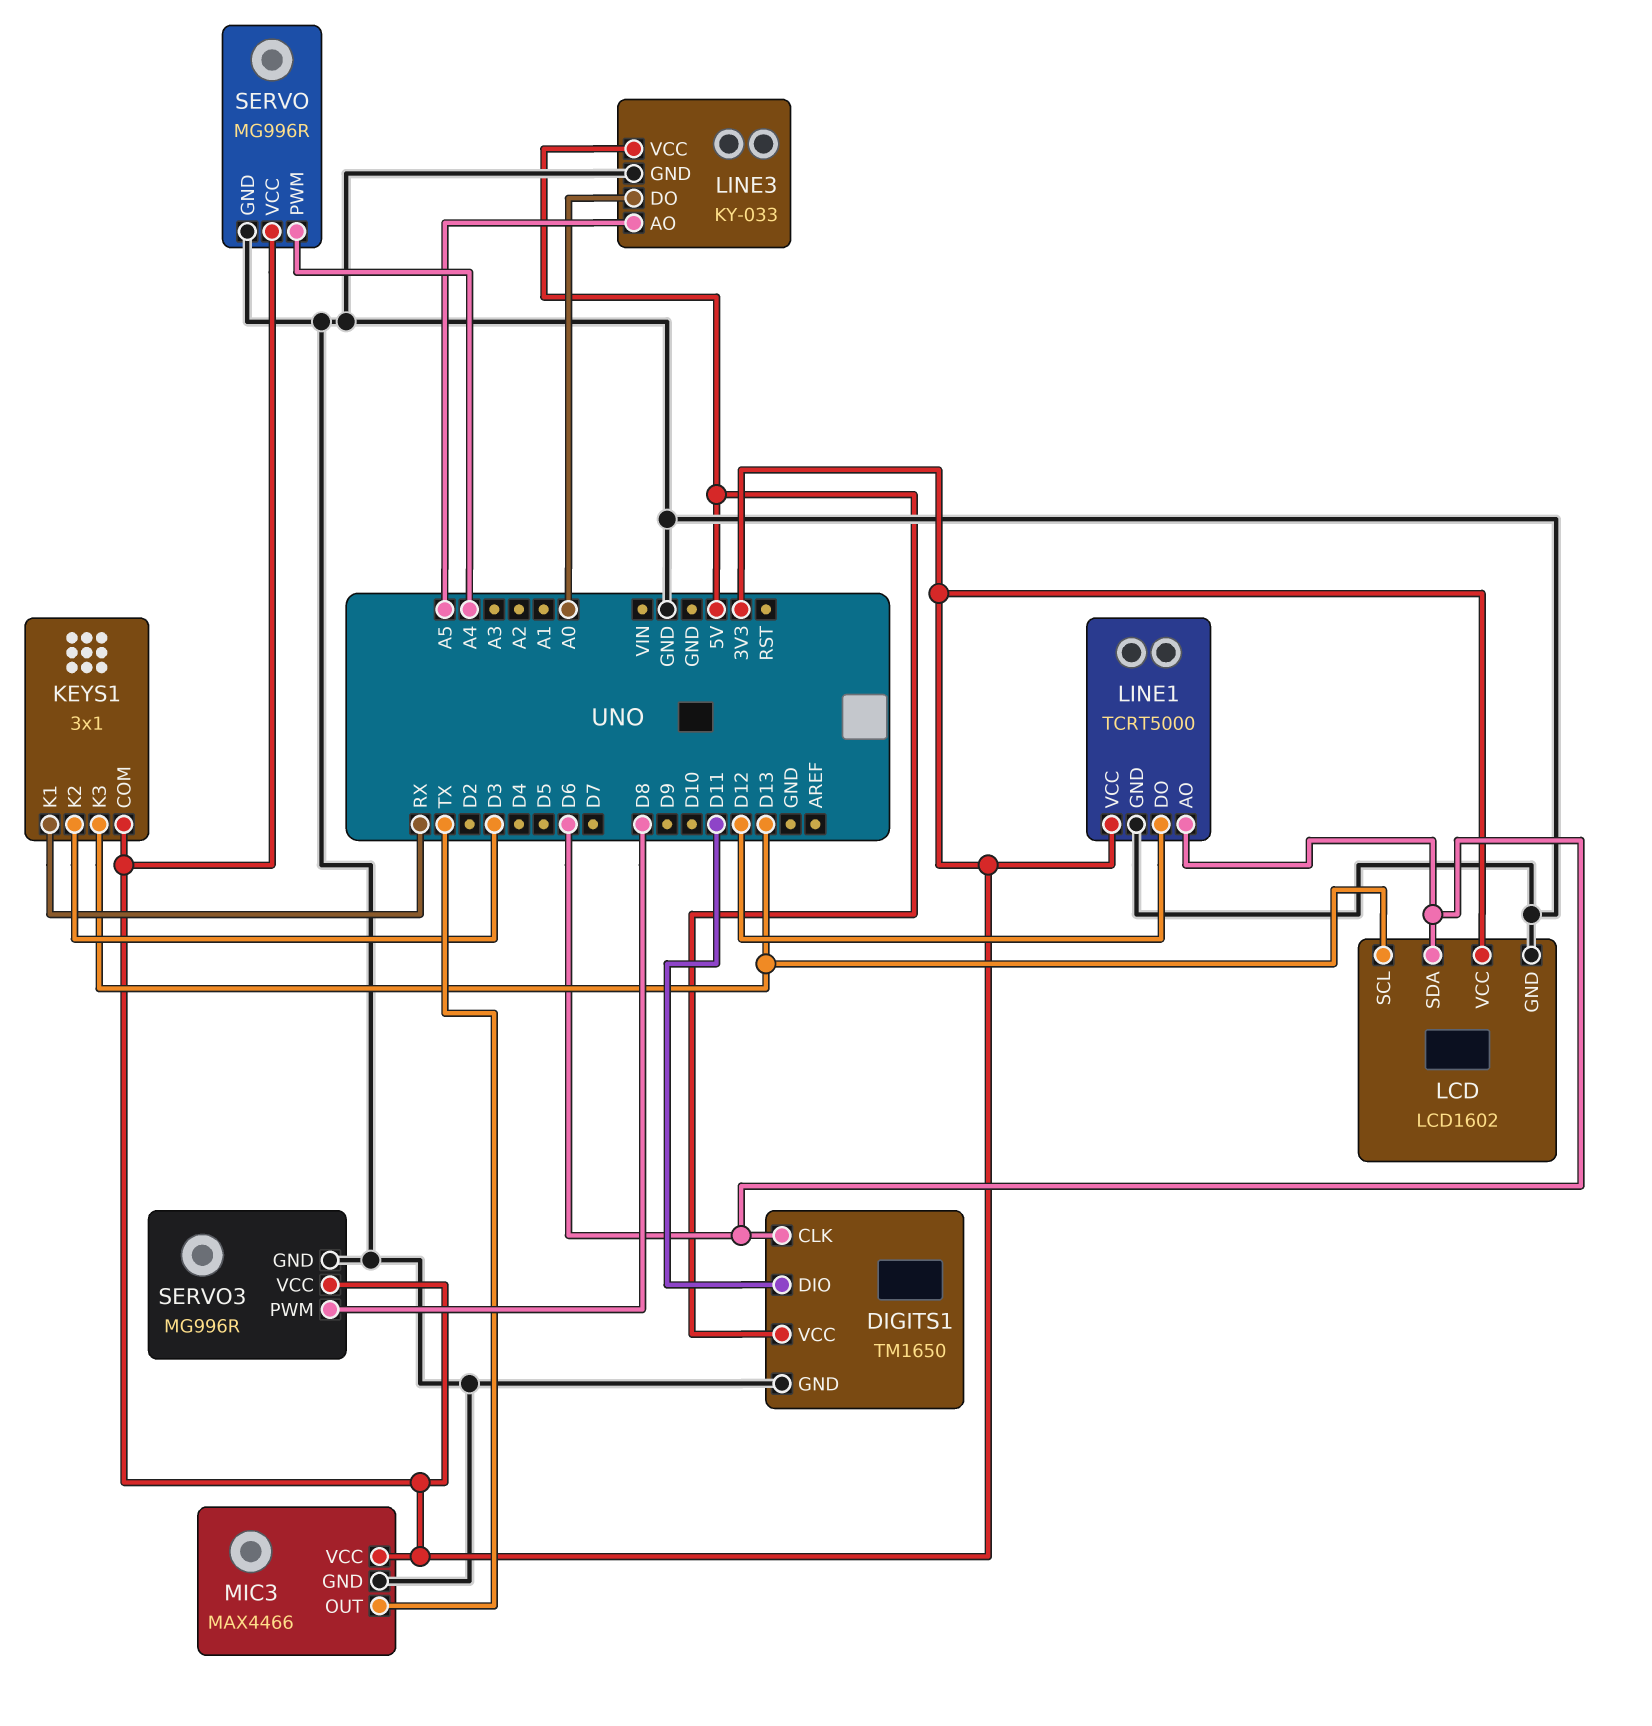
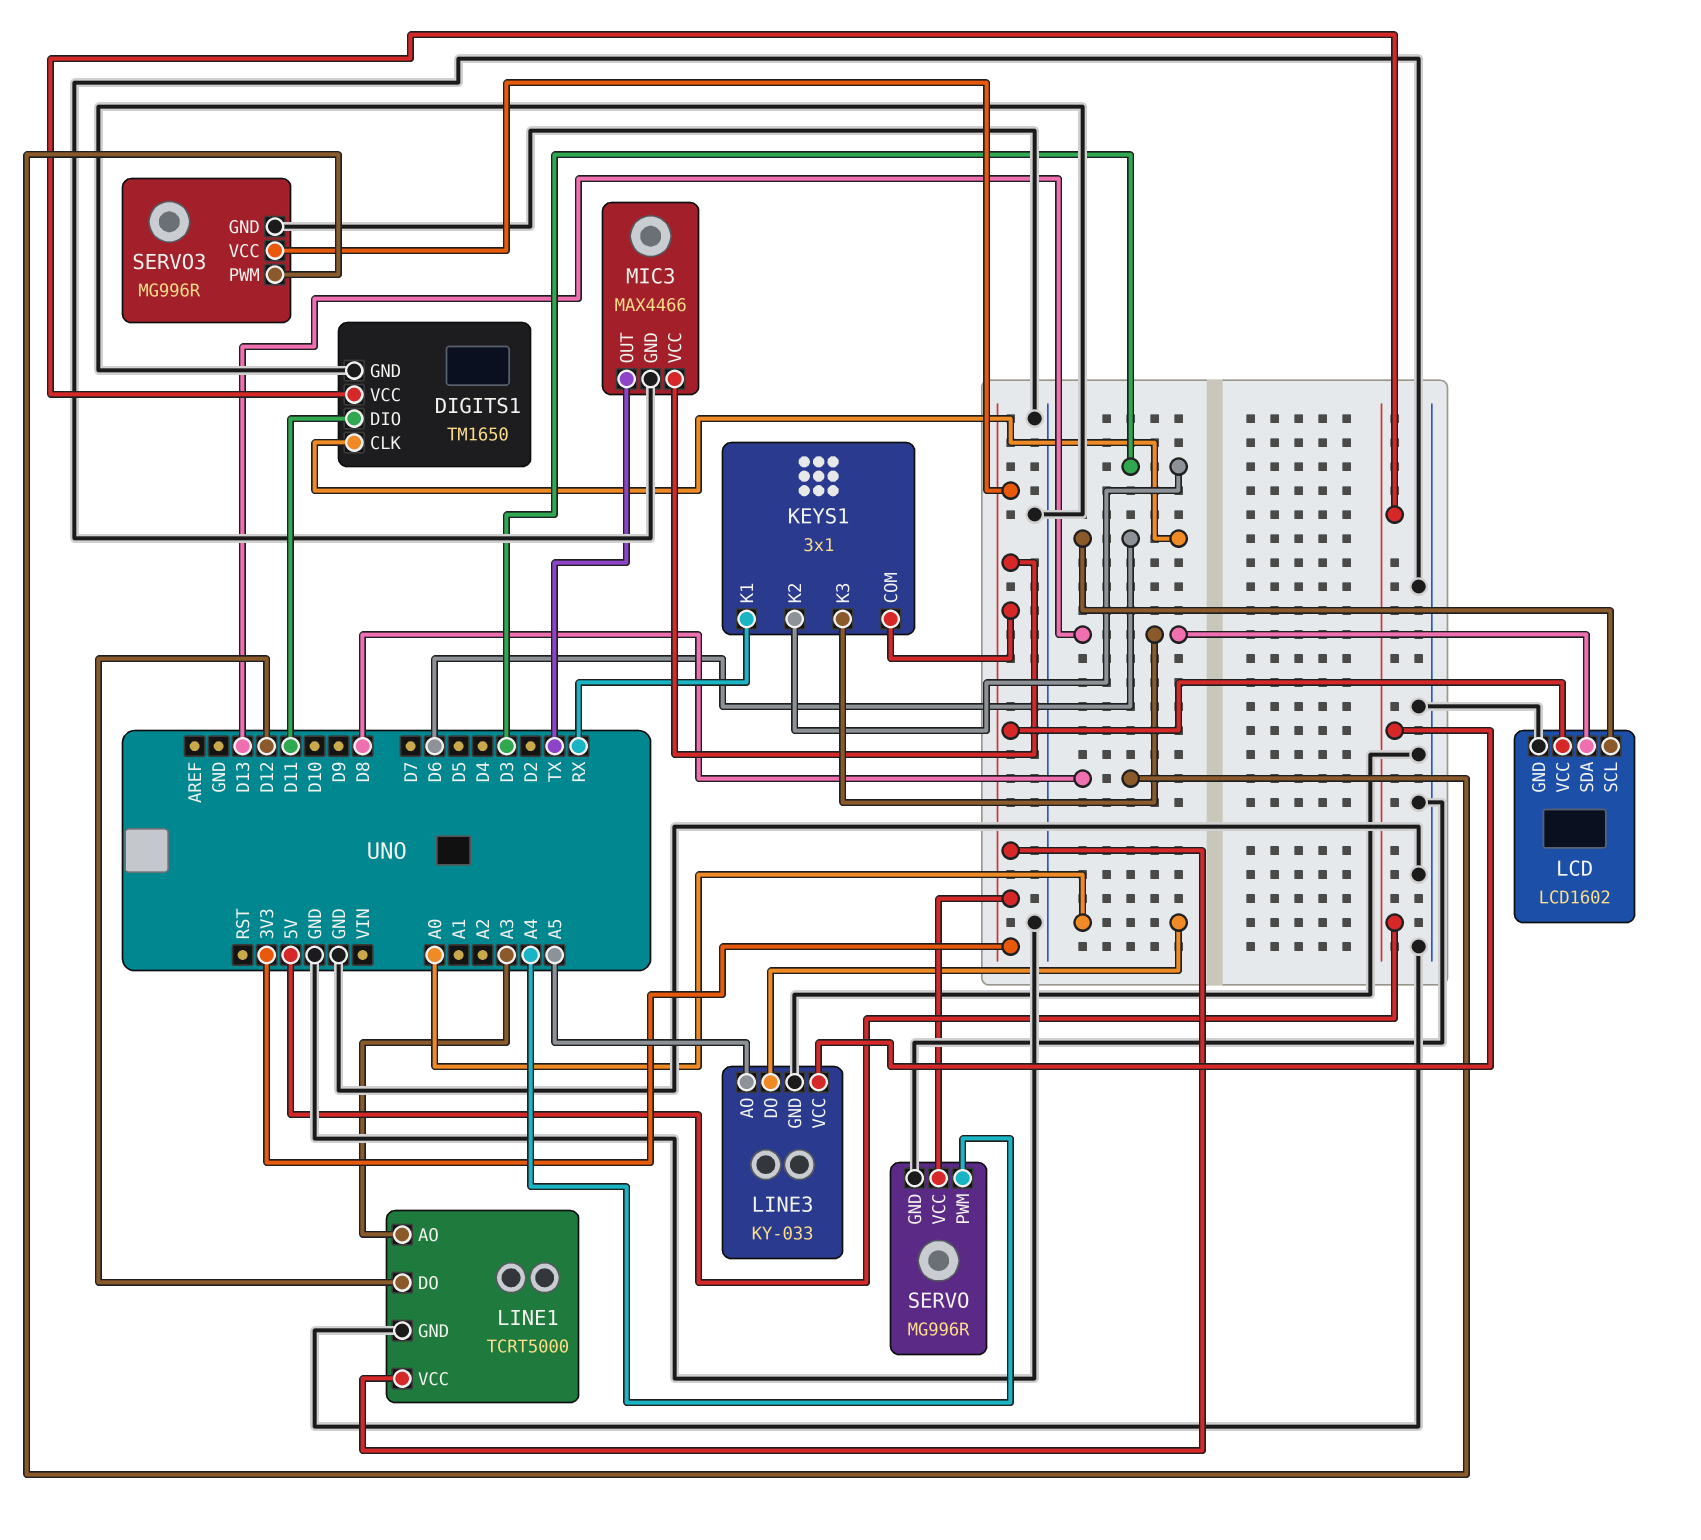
LCD pin SCL: D13 -> D6
LCD pin SDA: D6 -> D13
LINE1 pin AO: D6 -> A3

